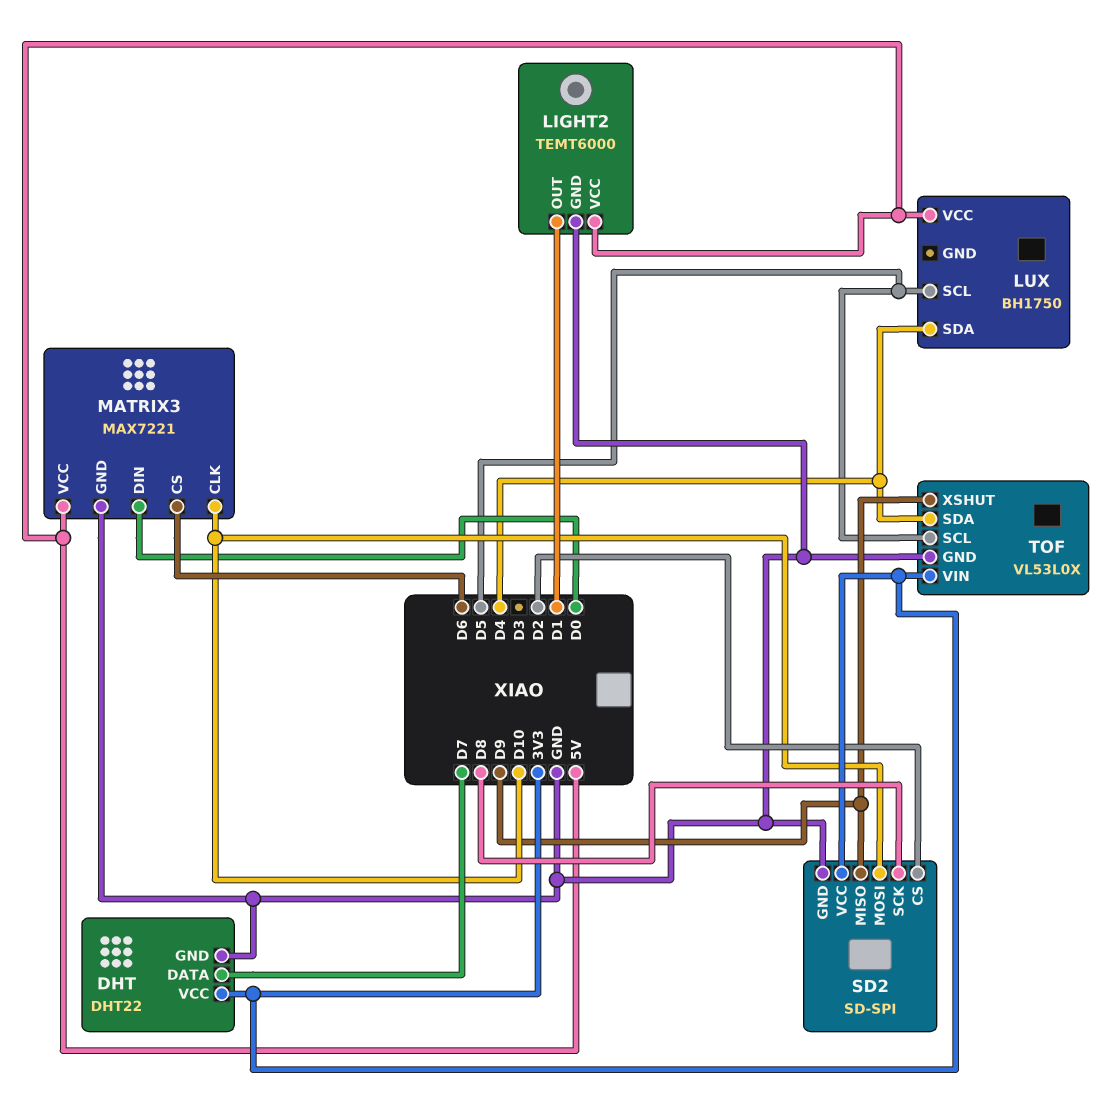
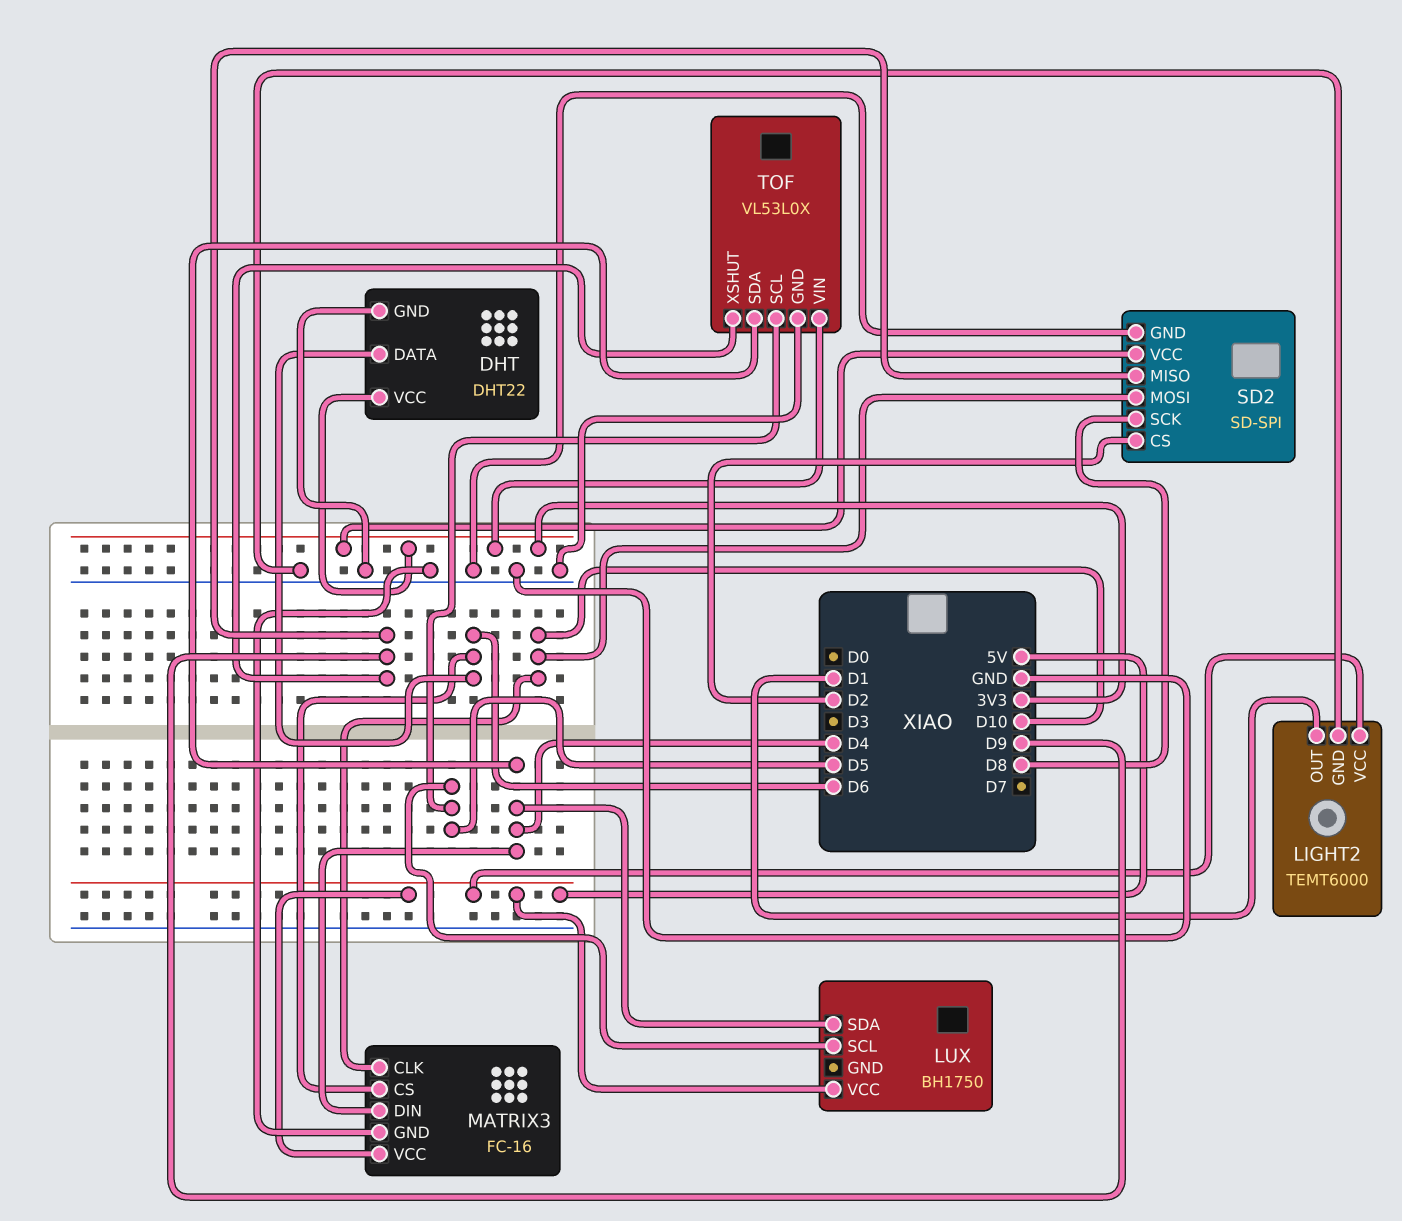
DHT pin DATA: D7 -> D6
MATRIX3: MAX7221 -> FC-16
MATRIX3 pin DIN: D0 -> D4

